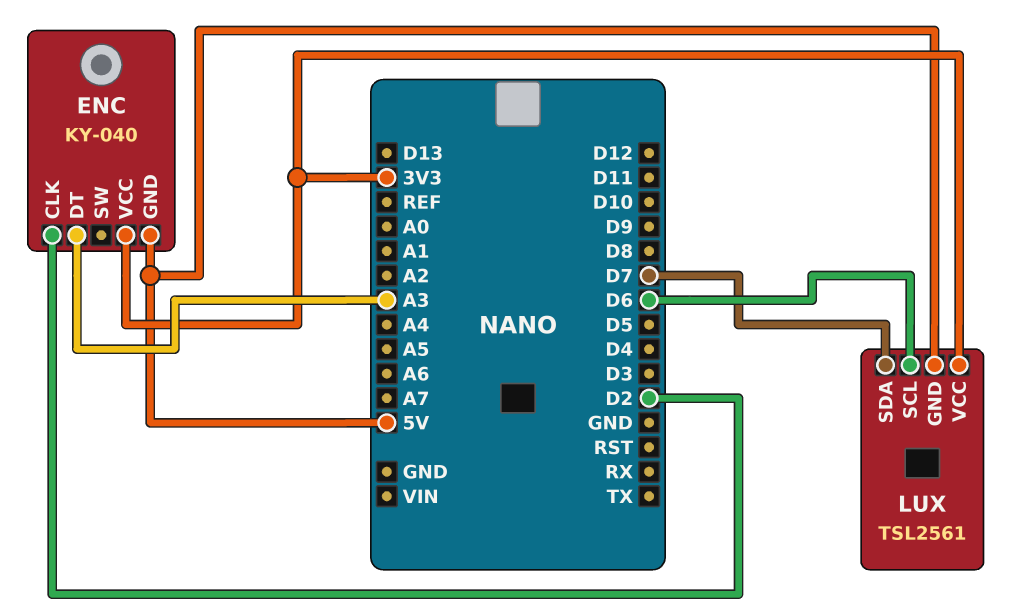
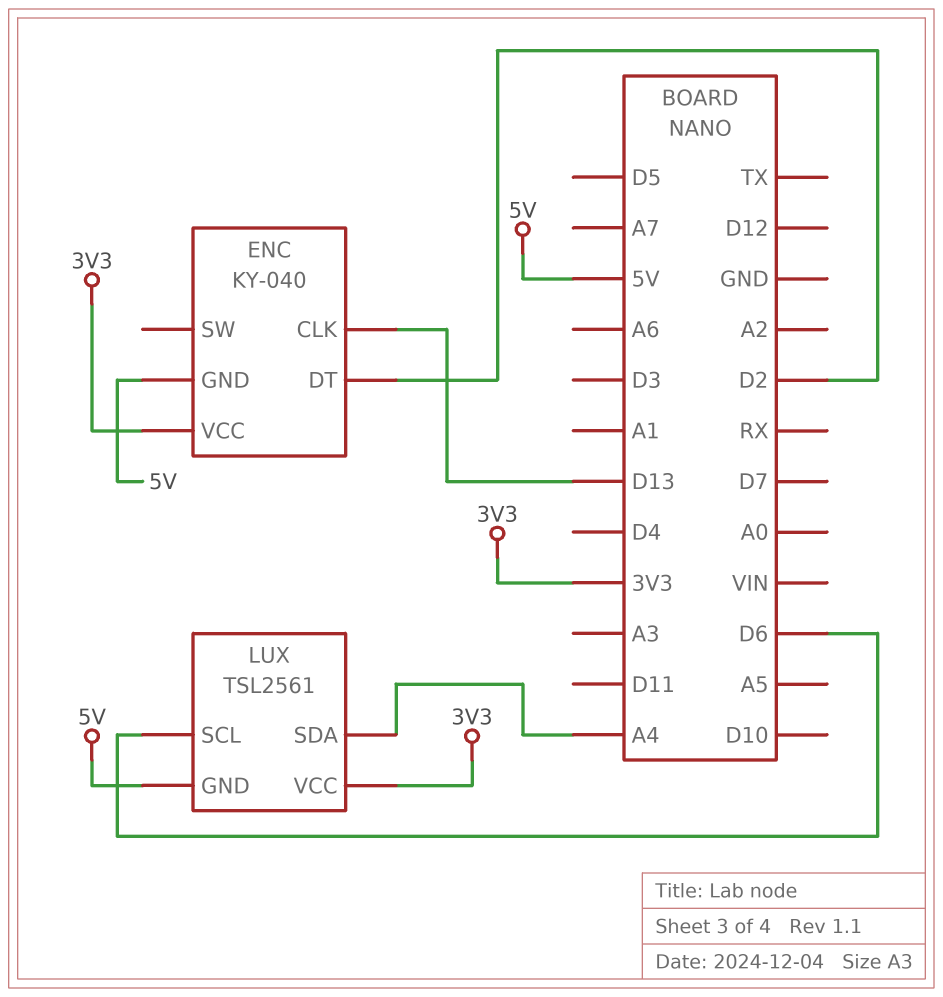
ENC pin CLK: D2 -> D13
ENC pin DT: A3 -> D2
LUX pin SDA: D7 -> A4

